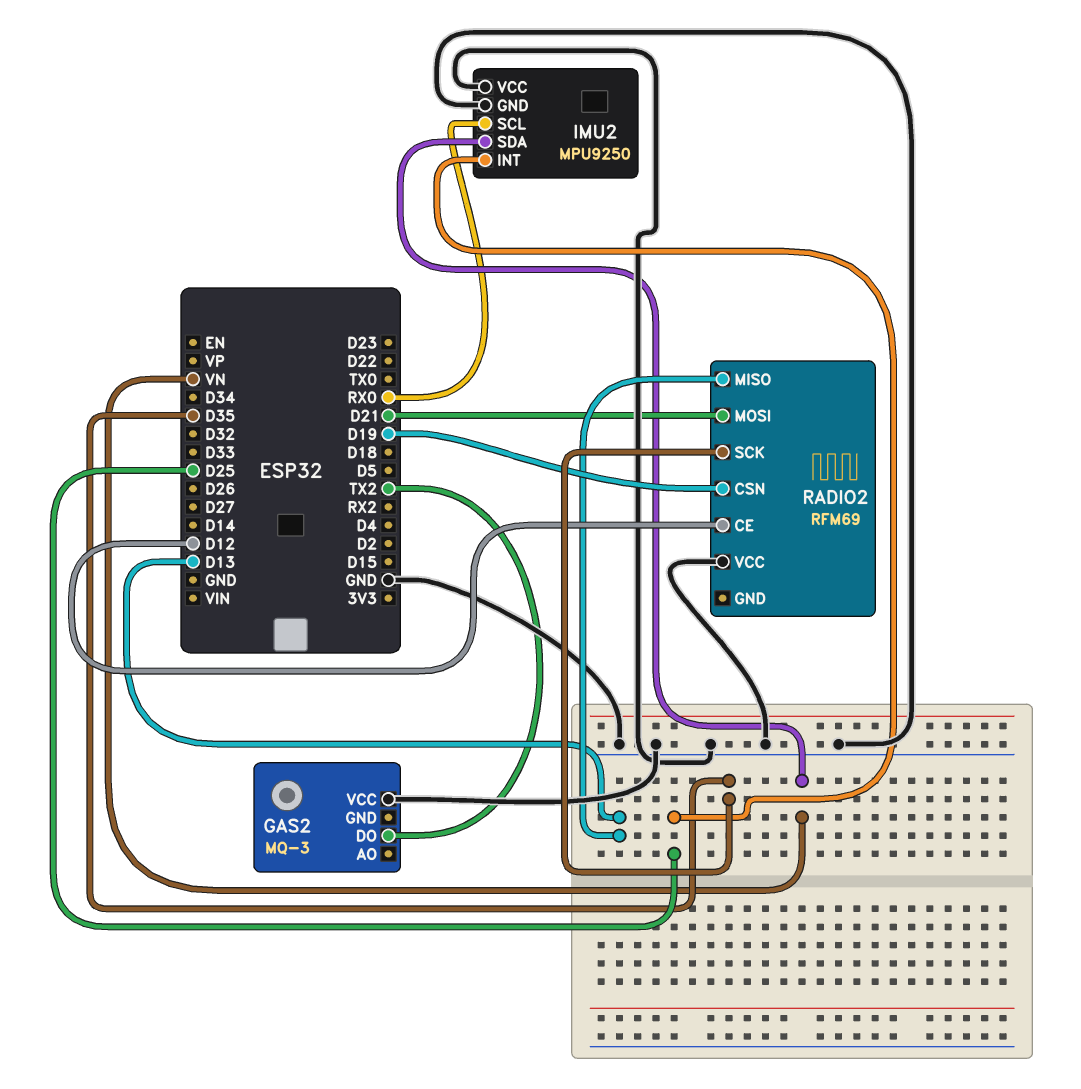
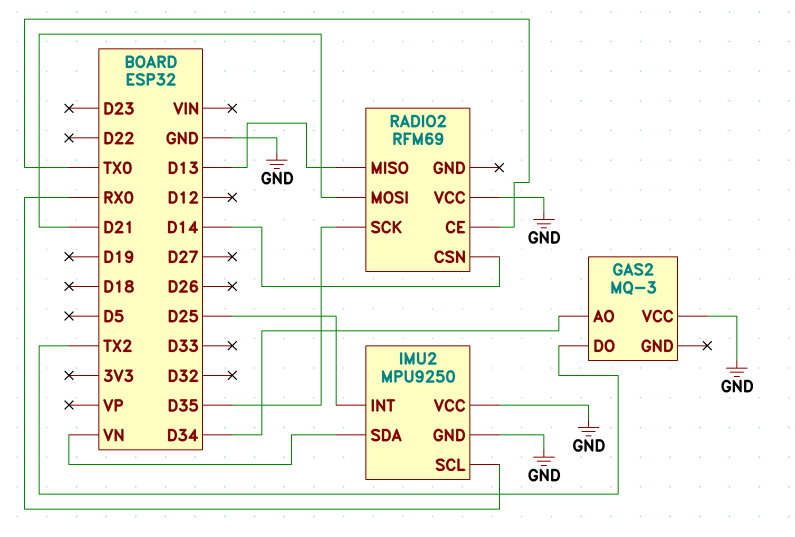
GAS2 pin AO: none -> D34
RADIO2 pin CE: D12 -> TX0
RADIO2 pin CSN: D19 -> D14

